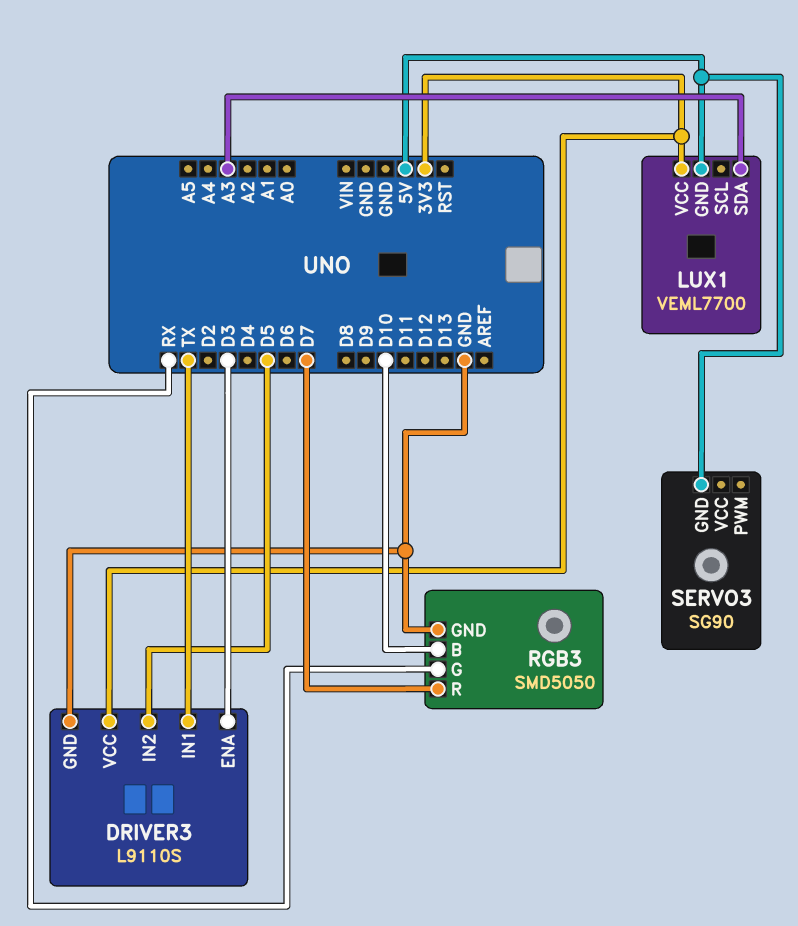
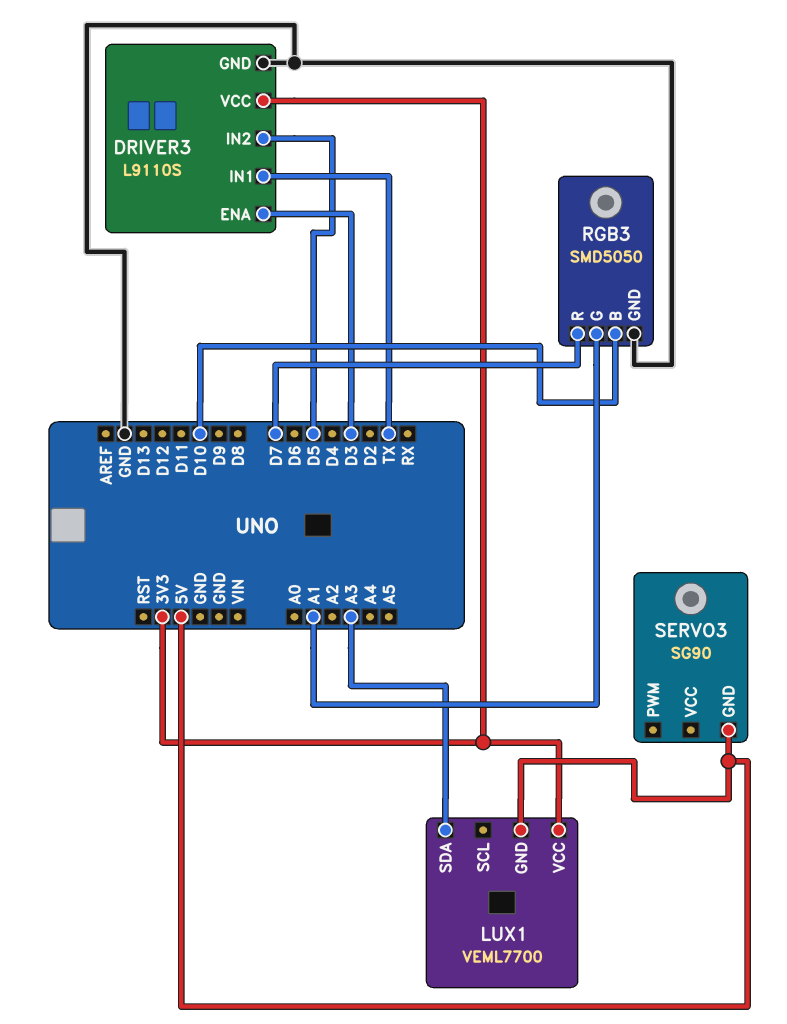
RGB3 pin G: RX -> A1

